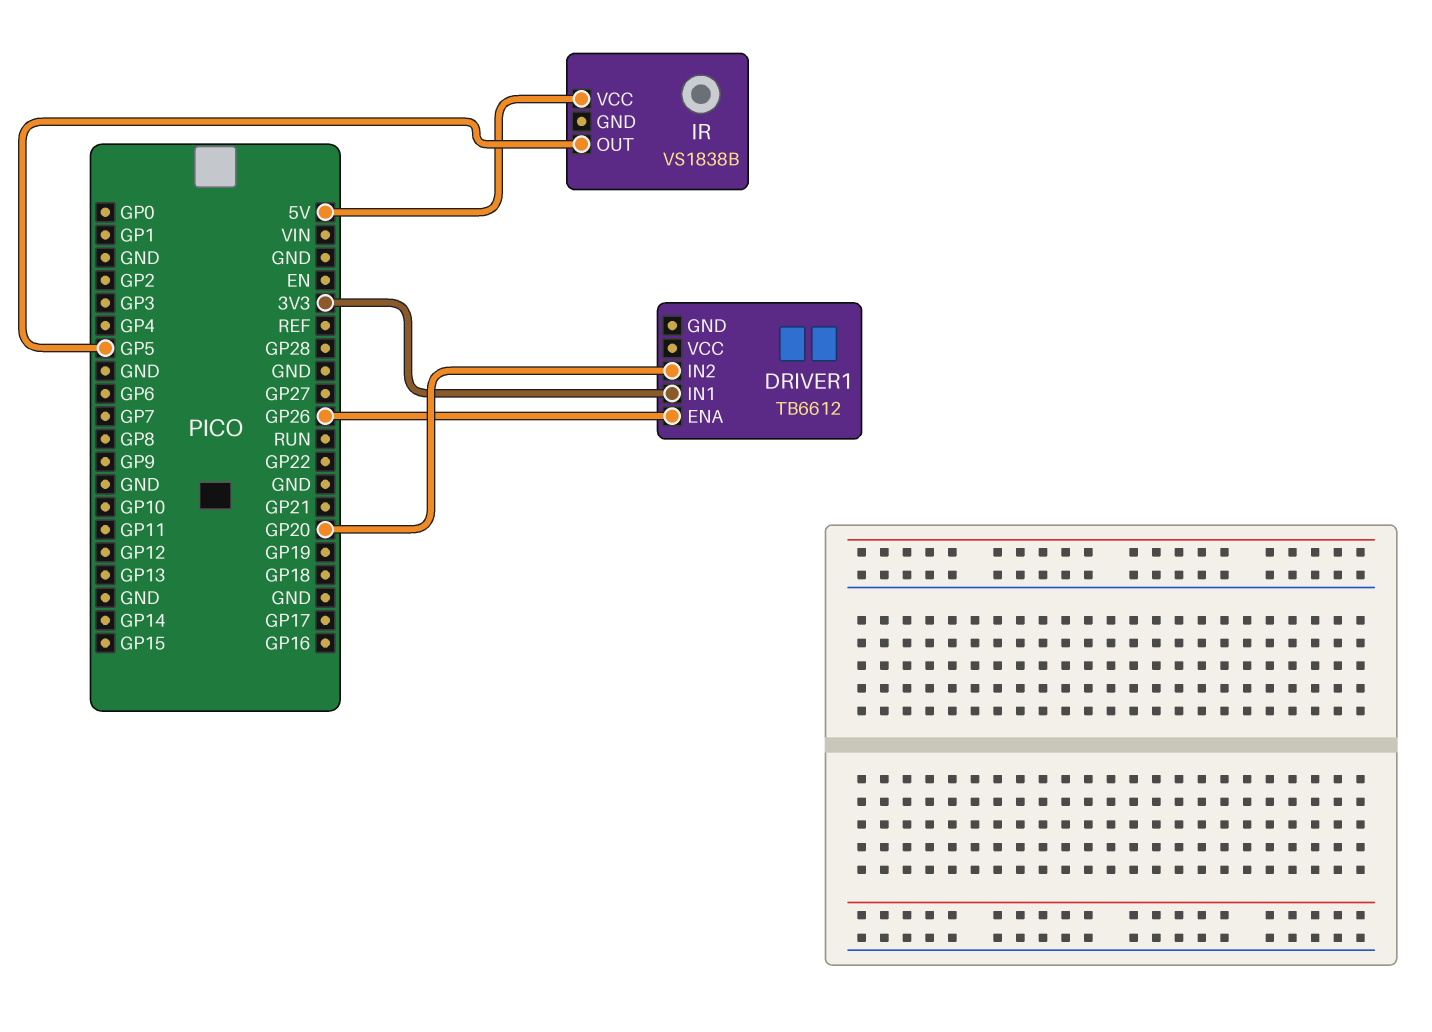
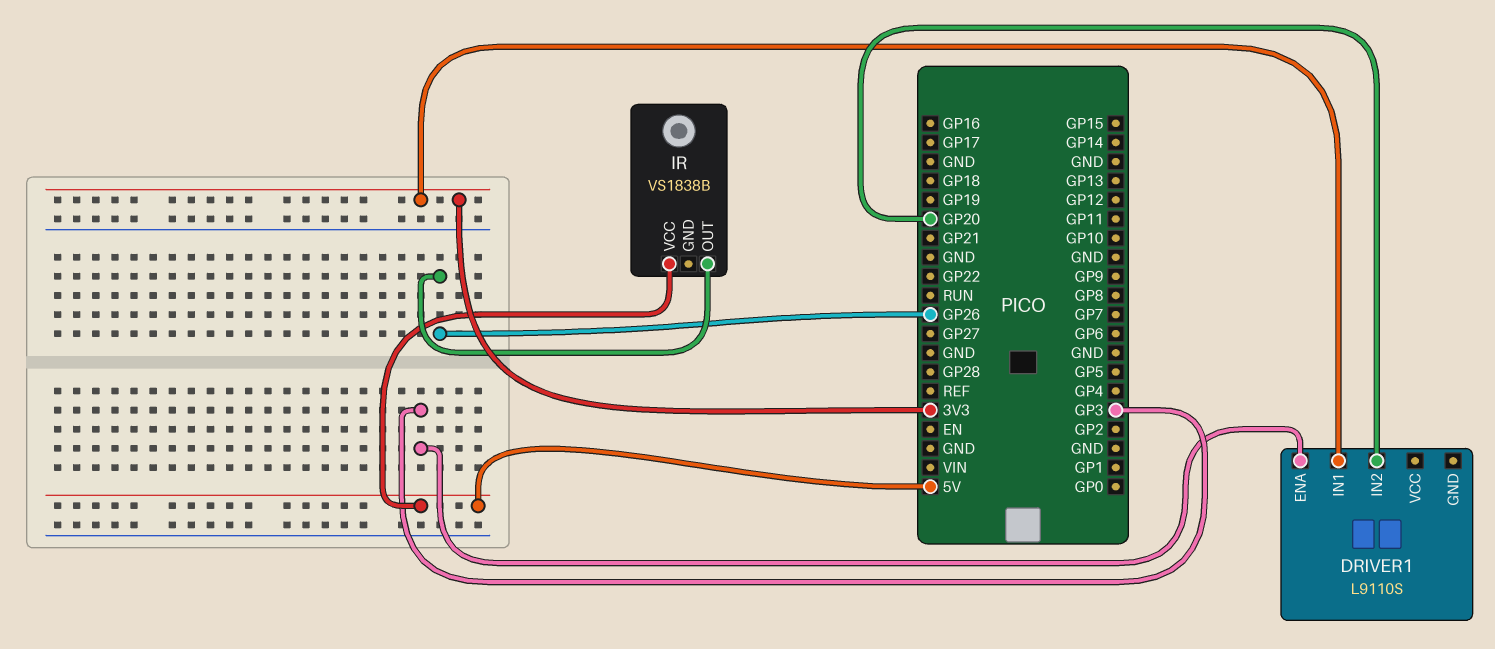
DRIVER1: TB6612 -> L9110S
DRIVER1 pin ENA: GP26 -> GP3
IR pin OUT: GP5 -> GP26

